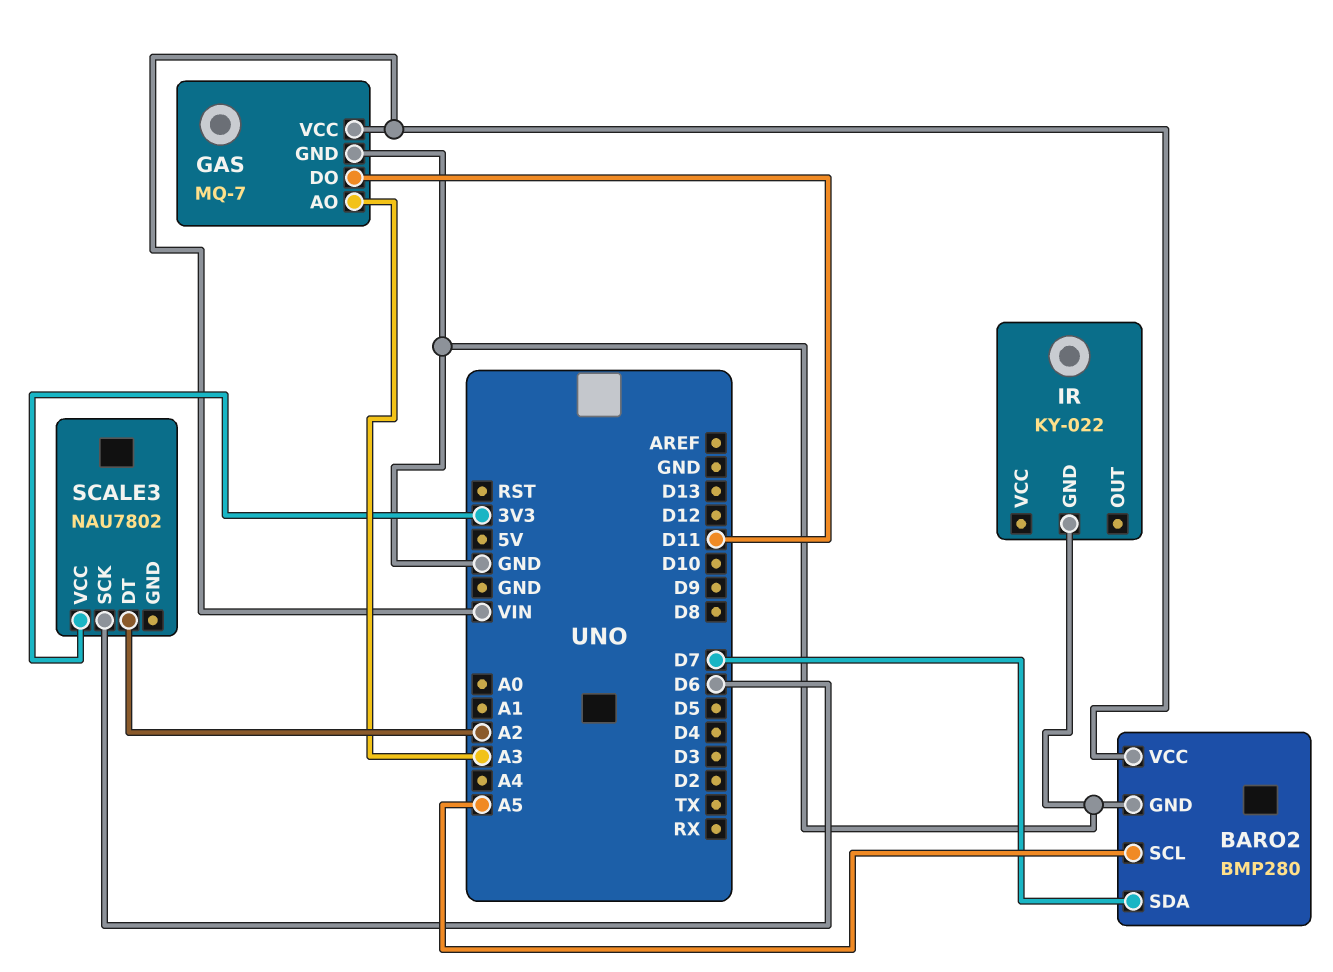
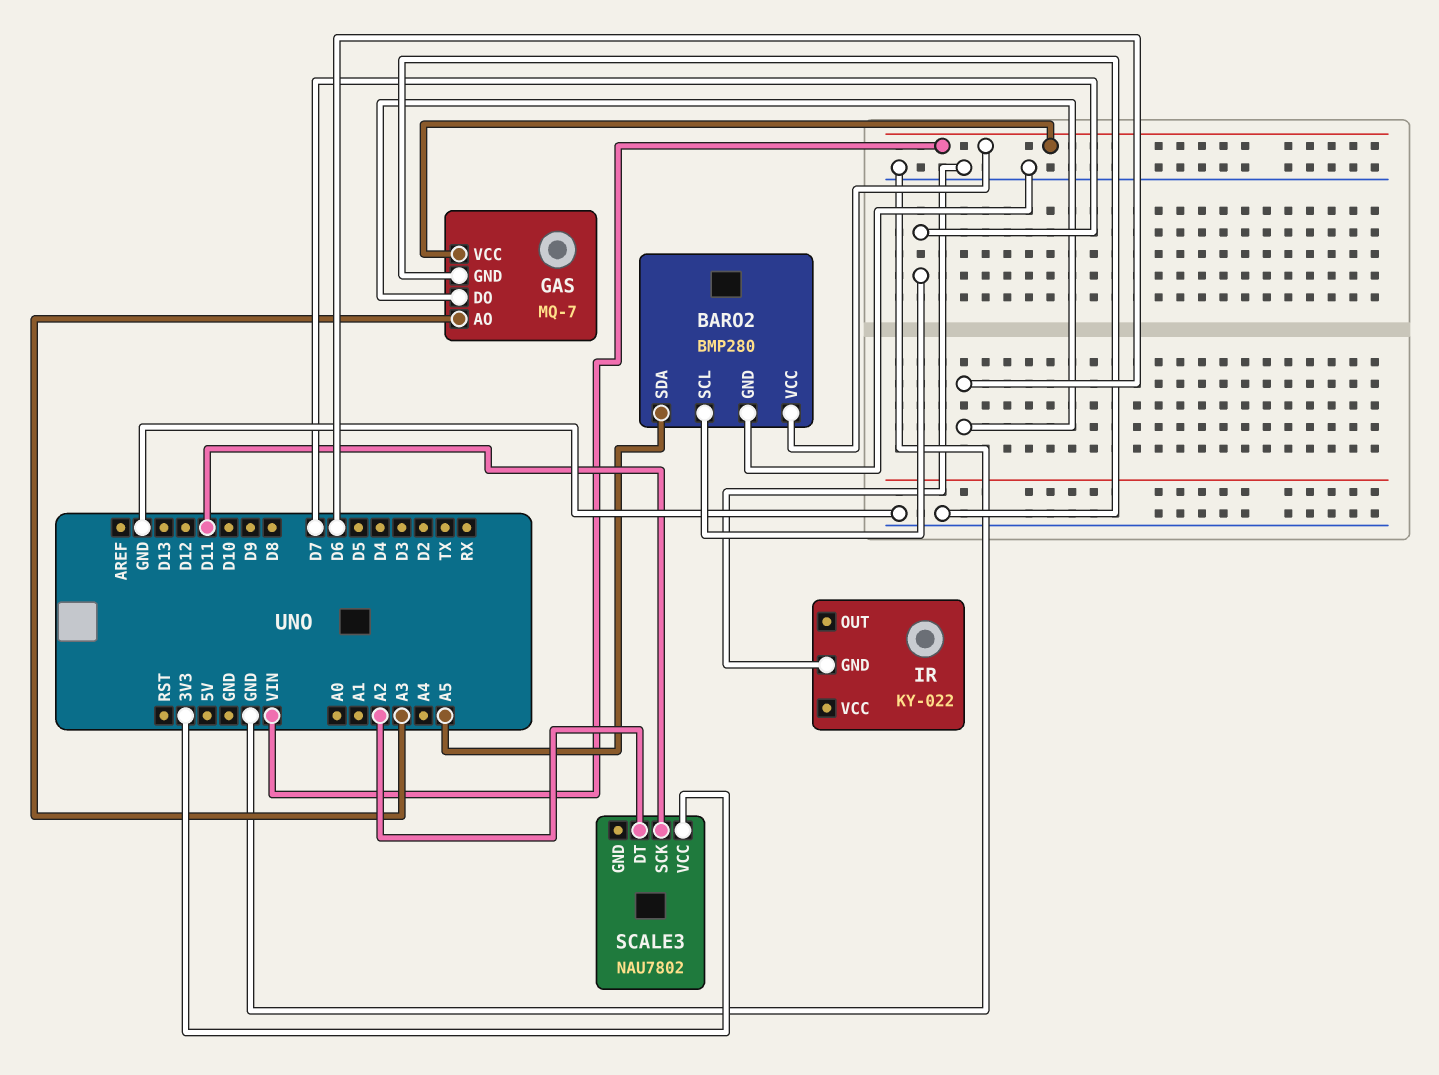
BARO2 pin SCL: A5 -> D7
BARO2 pin SDA: D7 -> A5
GAS pin DO: D11 -> D6
SCALE3 pin SCK: D6 -> D11

